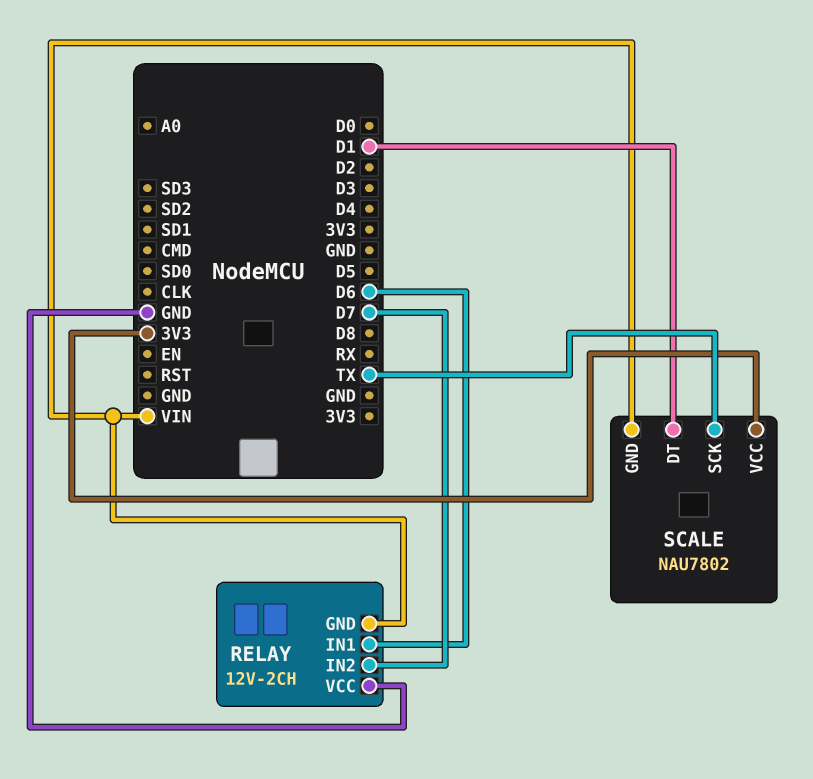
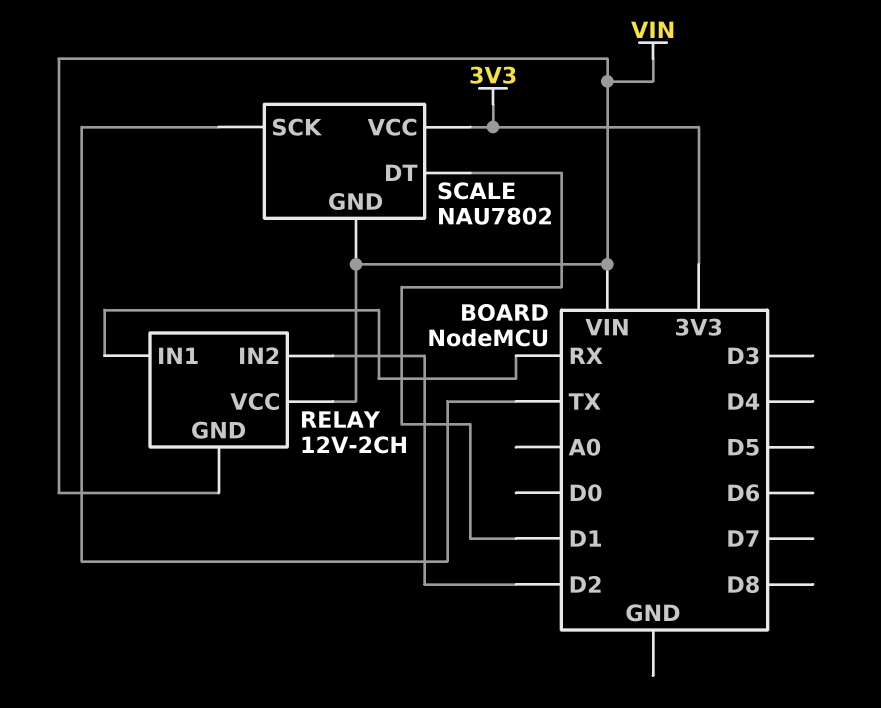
RELAY pin IN1: D6 -> RX
RELAY pin IN2: D7 -> D2
RELAY pin VCC: GND -> VIN

